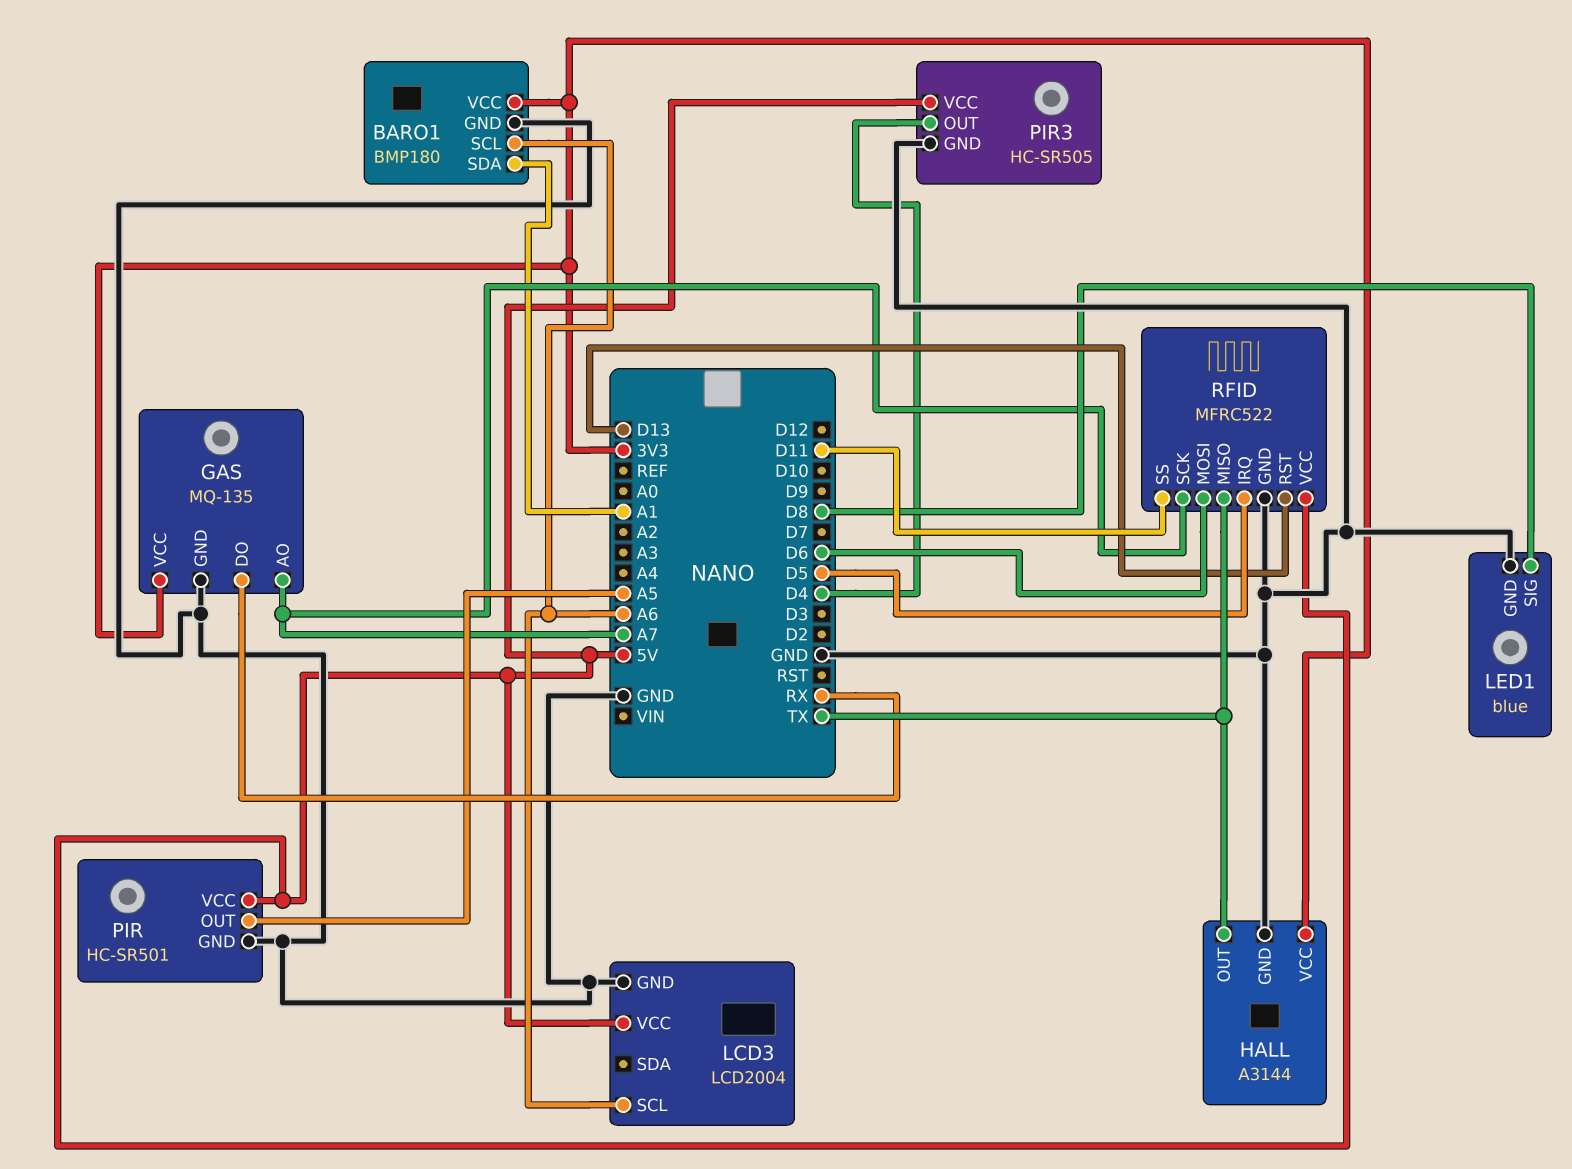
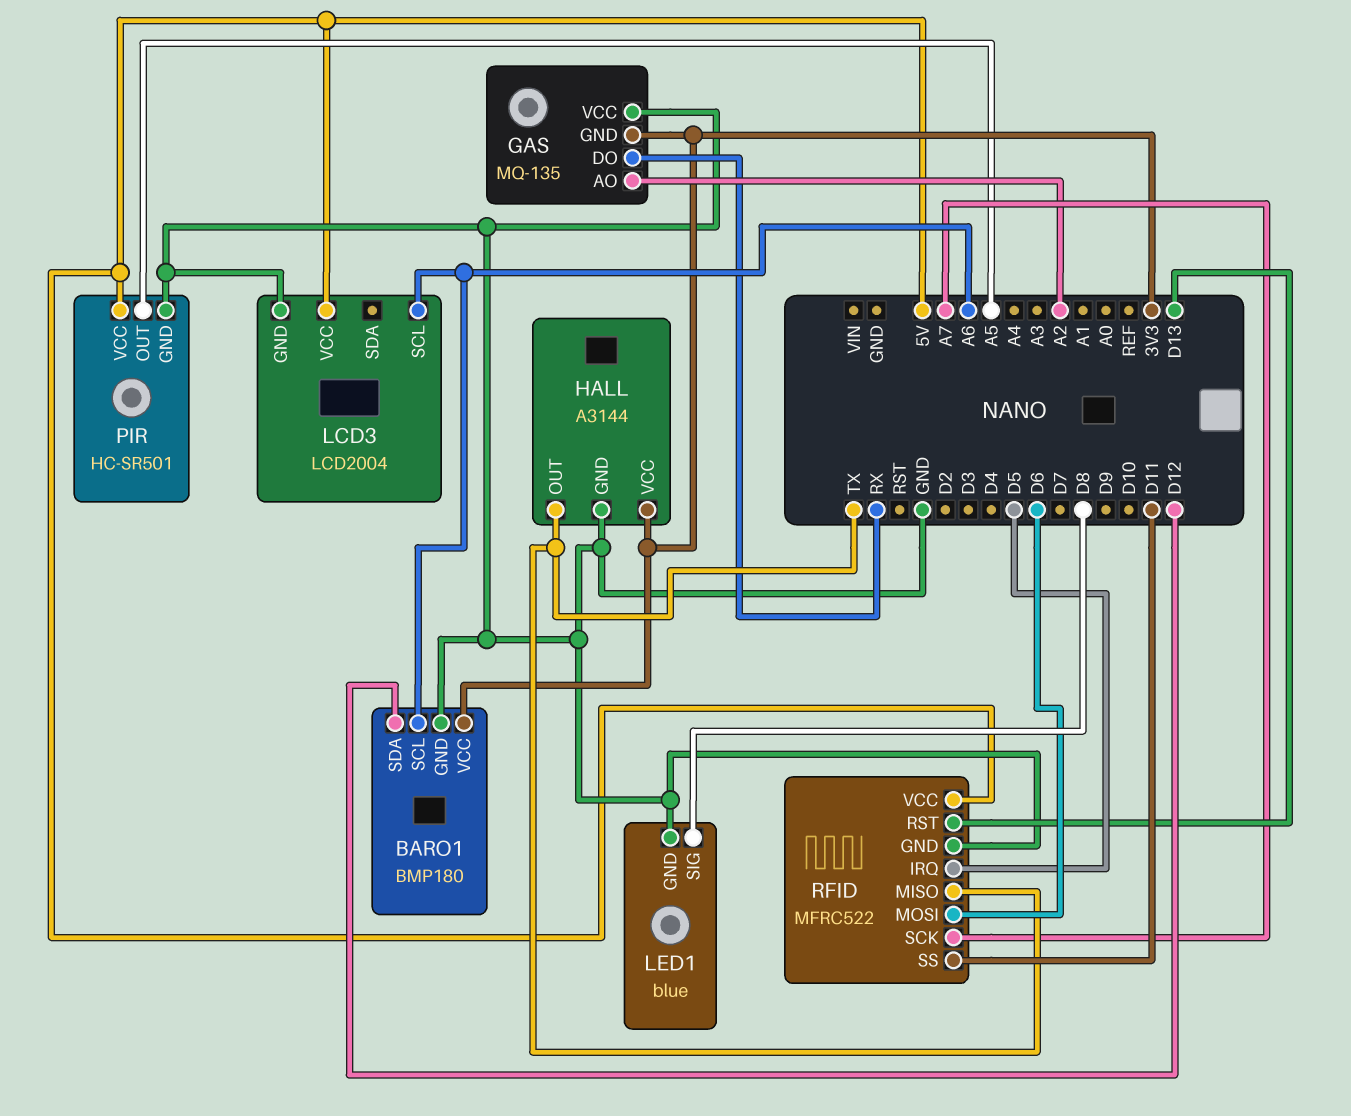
BARO1 pin SDA: A1 -> D12
GAS pin AO: A7 -> A2
GAS pin GND: GND -> 3V3
GAS pin VCC: 3V3 -> GND
PIR3: HC-SR505 -> none
PIR3 pin GND: GND -> none
PIR3 pin OUT: D4 -> none
PIR3 pin VCC: 5V -> none

